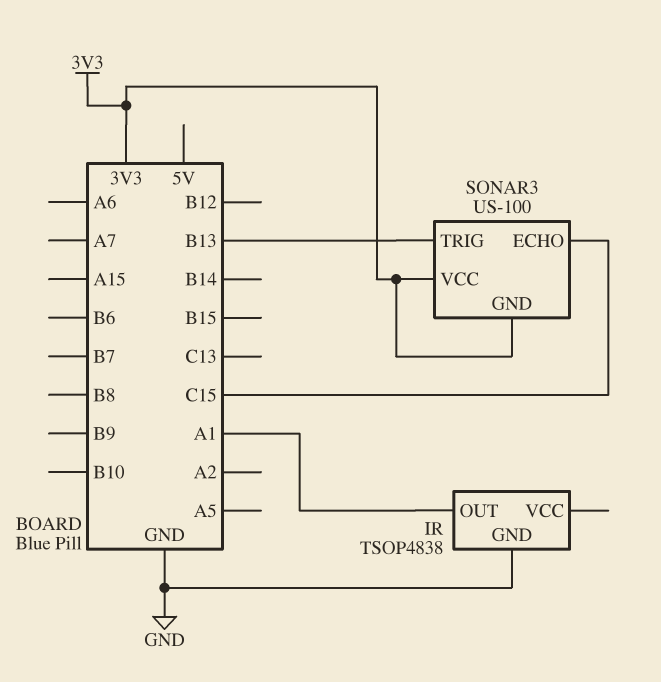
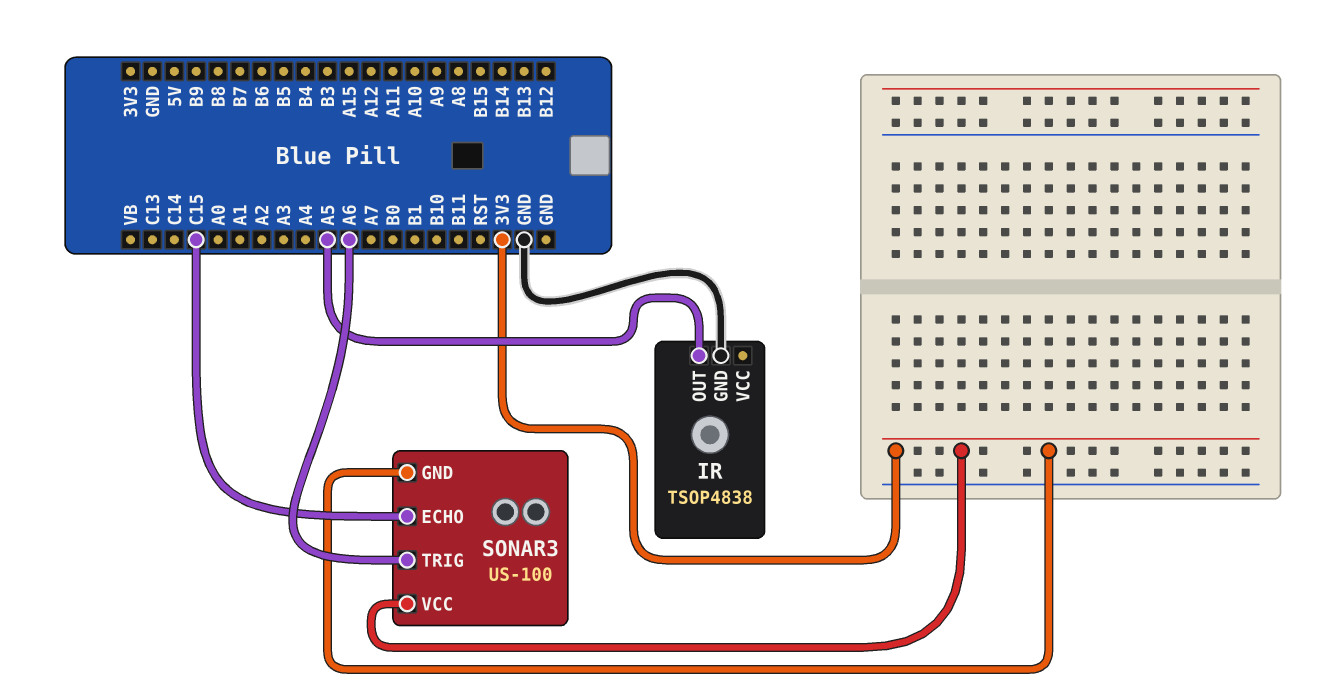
IR pin OUT: A1 -> A5
SONAR3 pin TRIG: B13 -> A6

